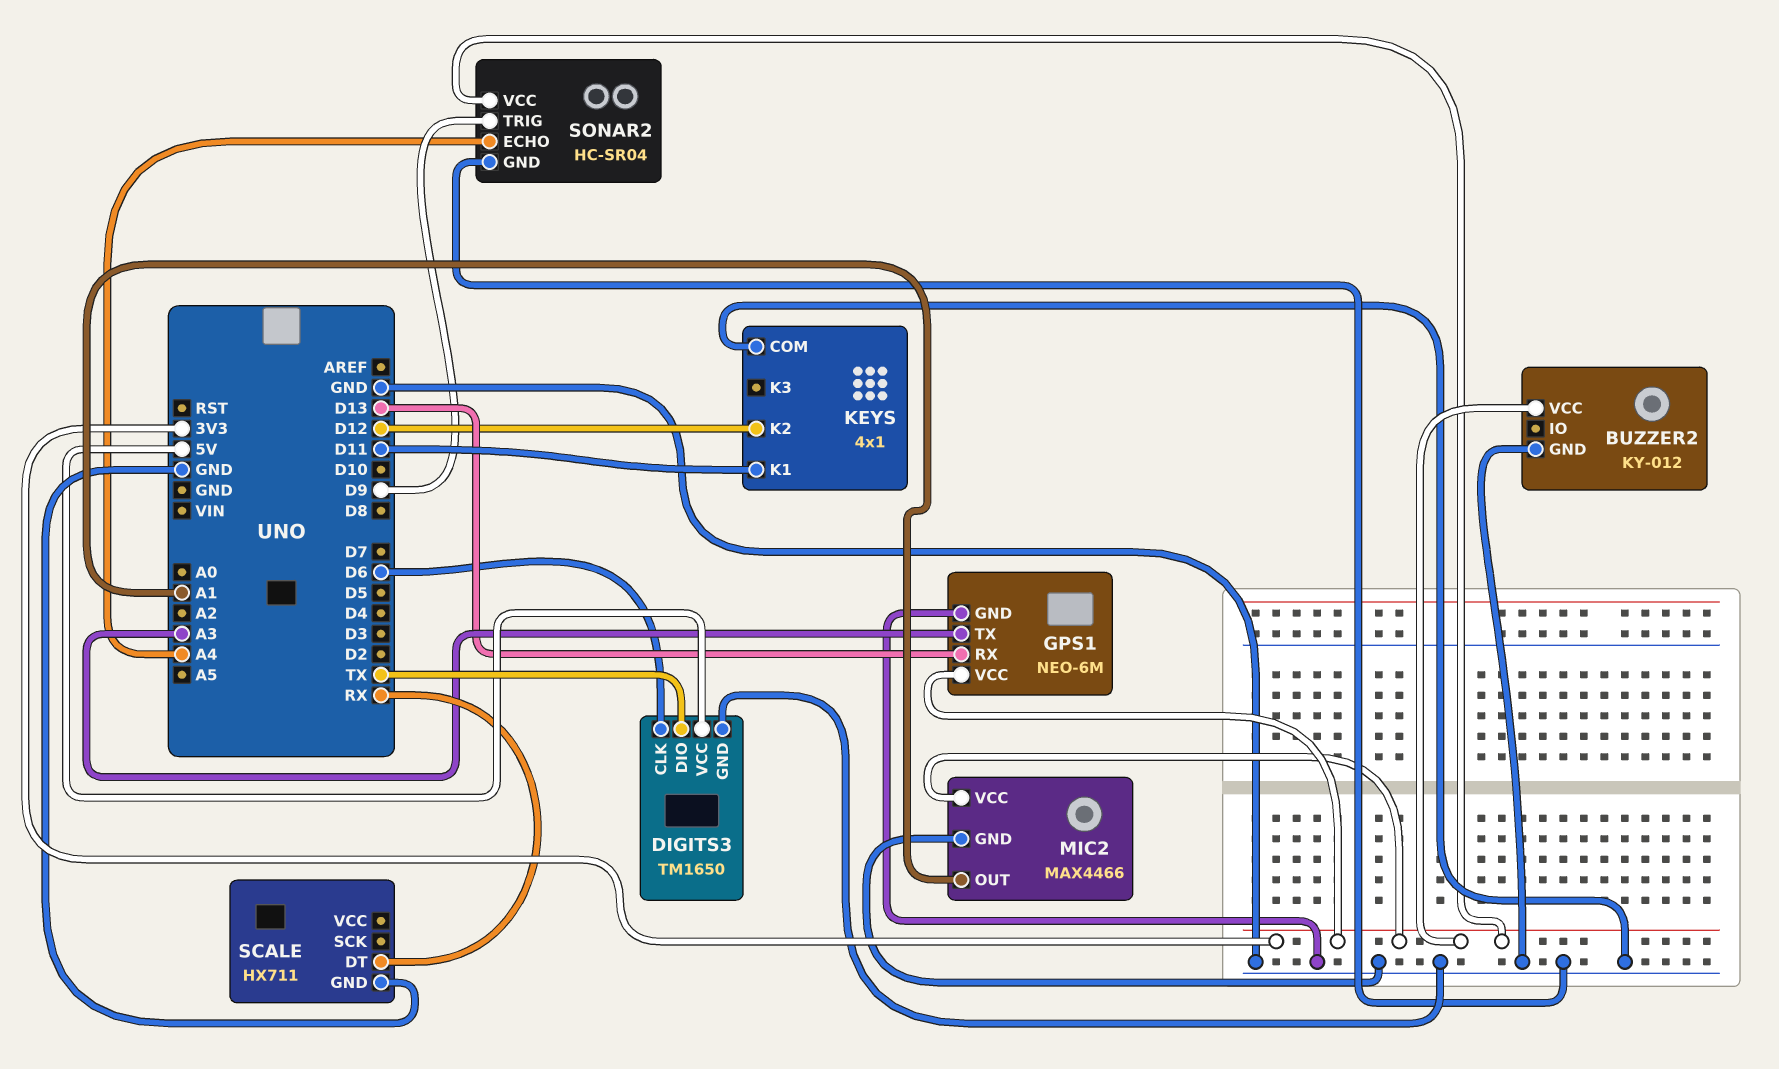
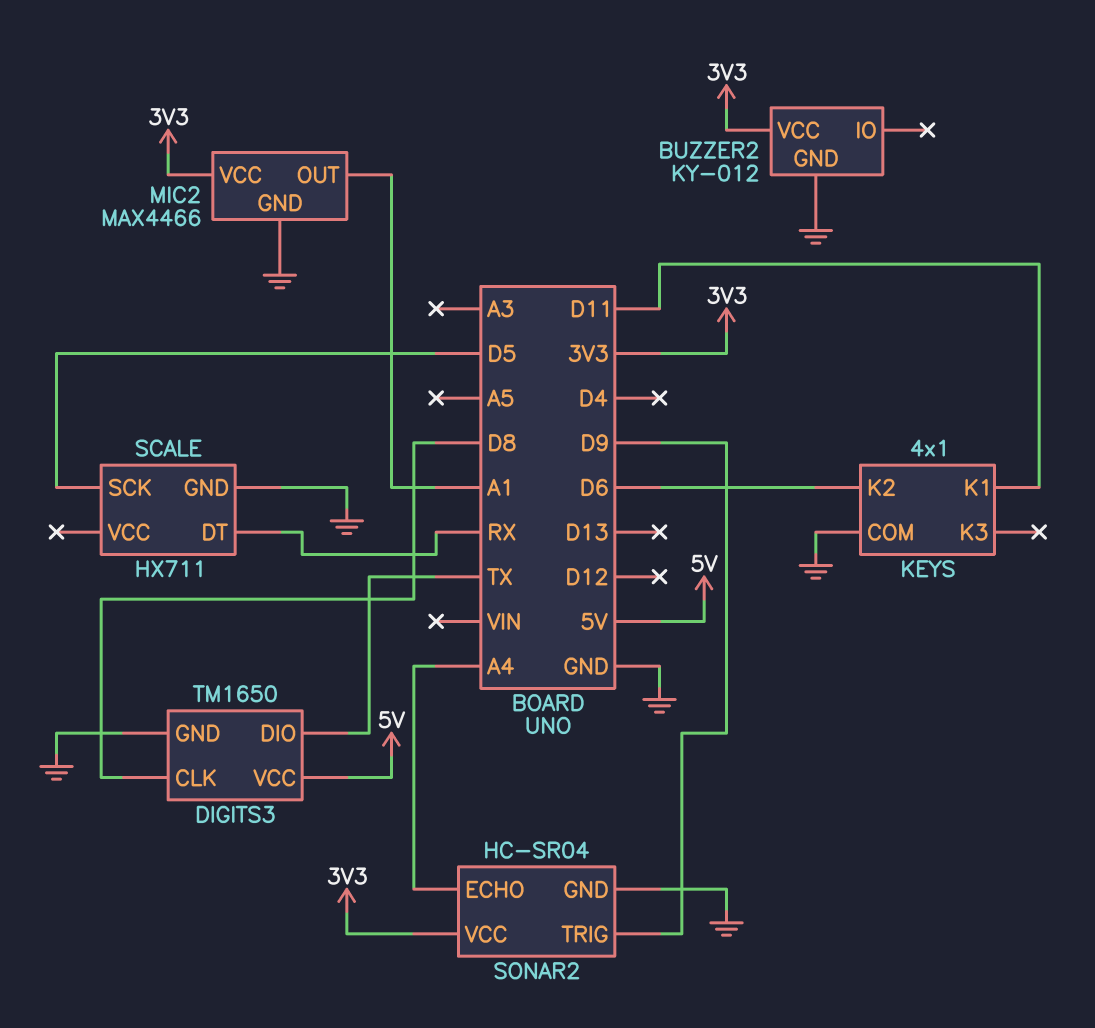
DIGITS3 pin CLK: D6 -> D8
GPS1: NEO-6M -> none
GPS1 pin GND: GND -> none
GPS1 pin RX: D13 -> none
GPS1 pin TX: A3 -> none
GPS1 pin VCC: 3V3 -> none
KEYS pin K2: D12 -> D6
SCALE pin SCK: none -> D5

